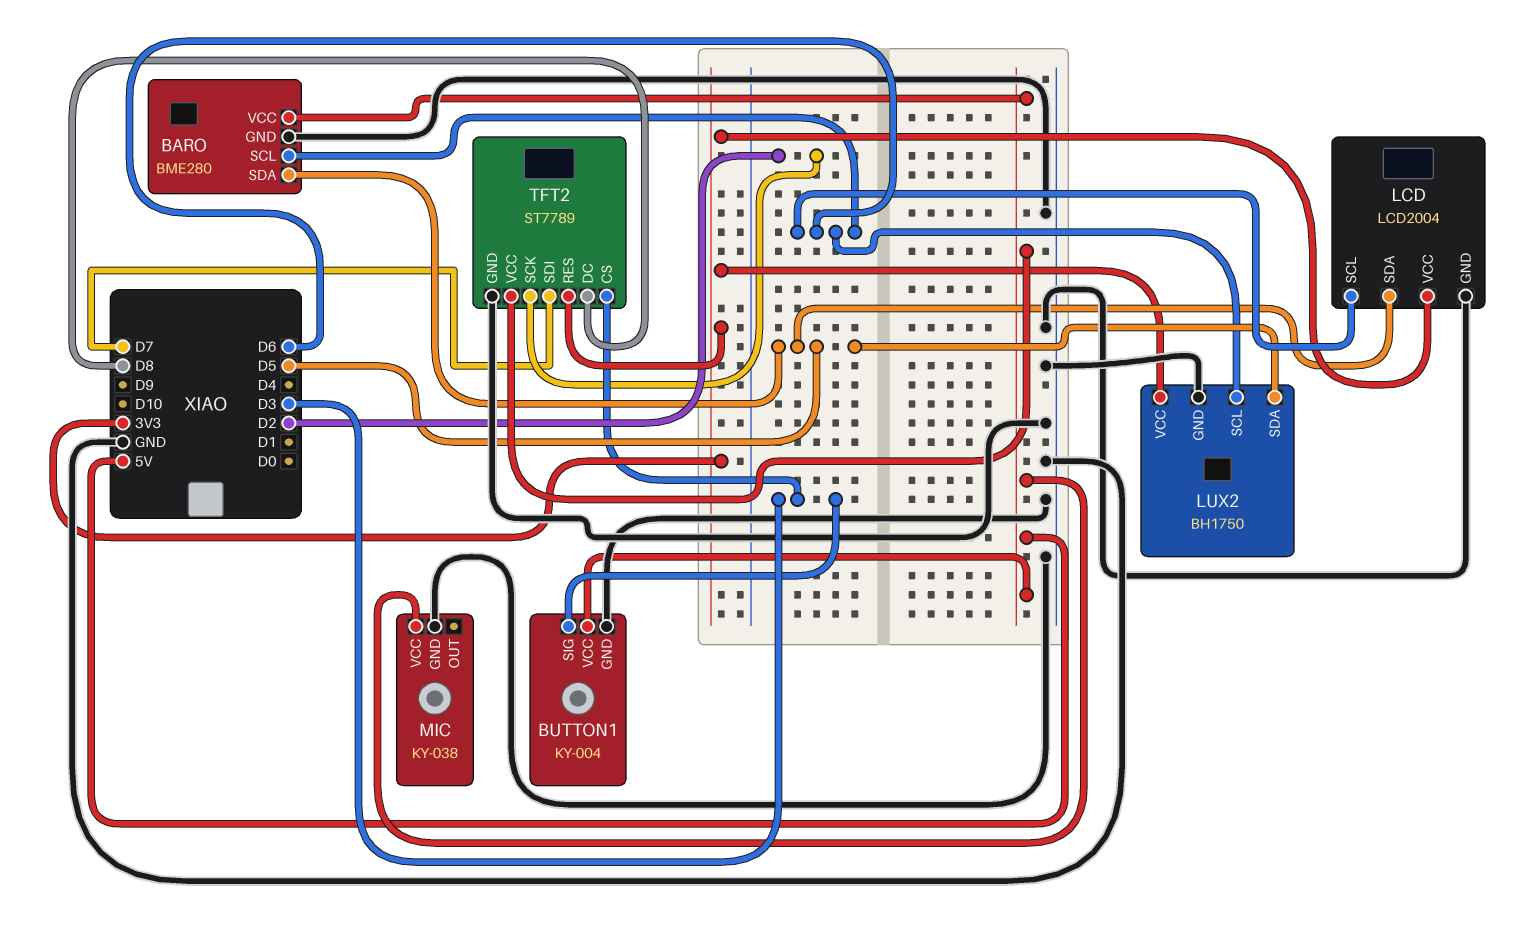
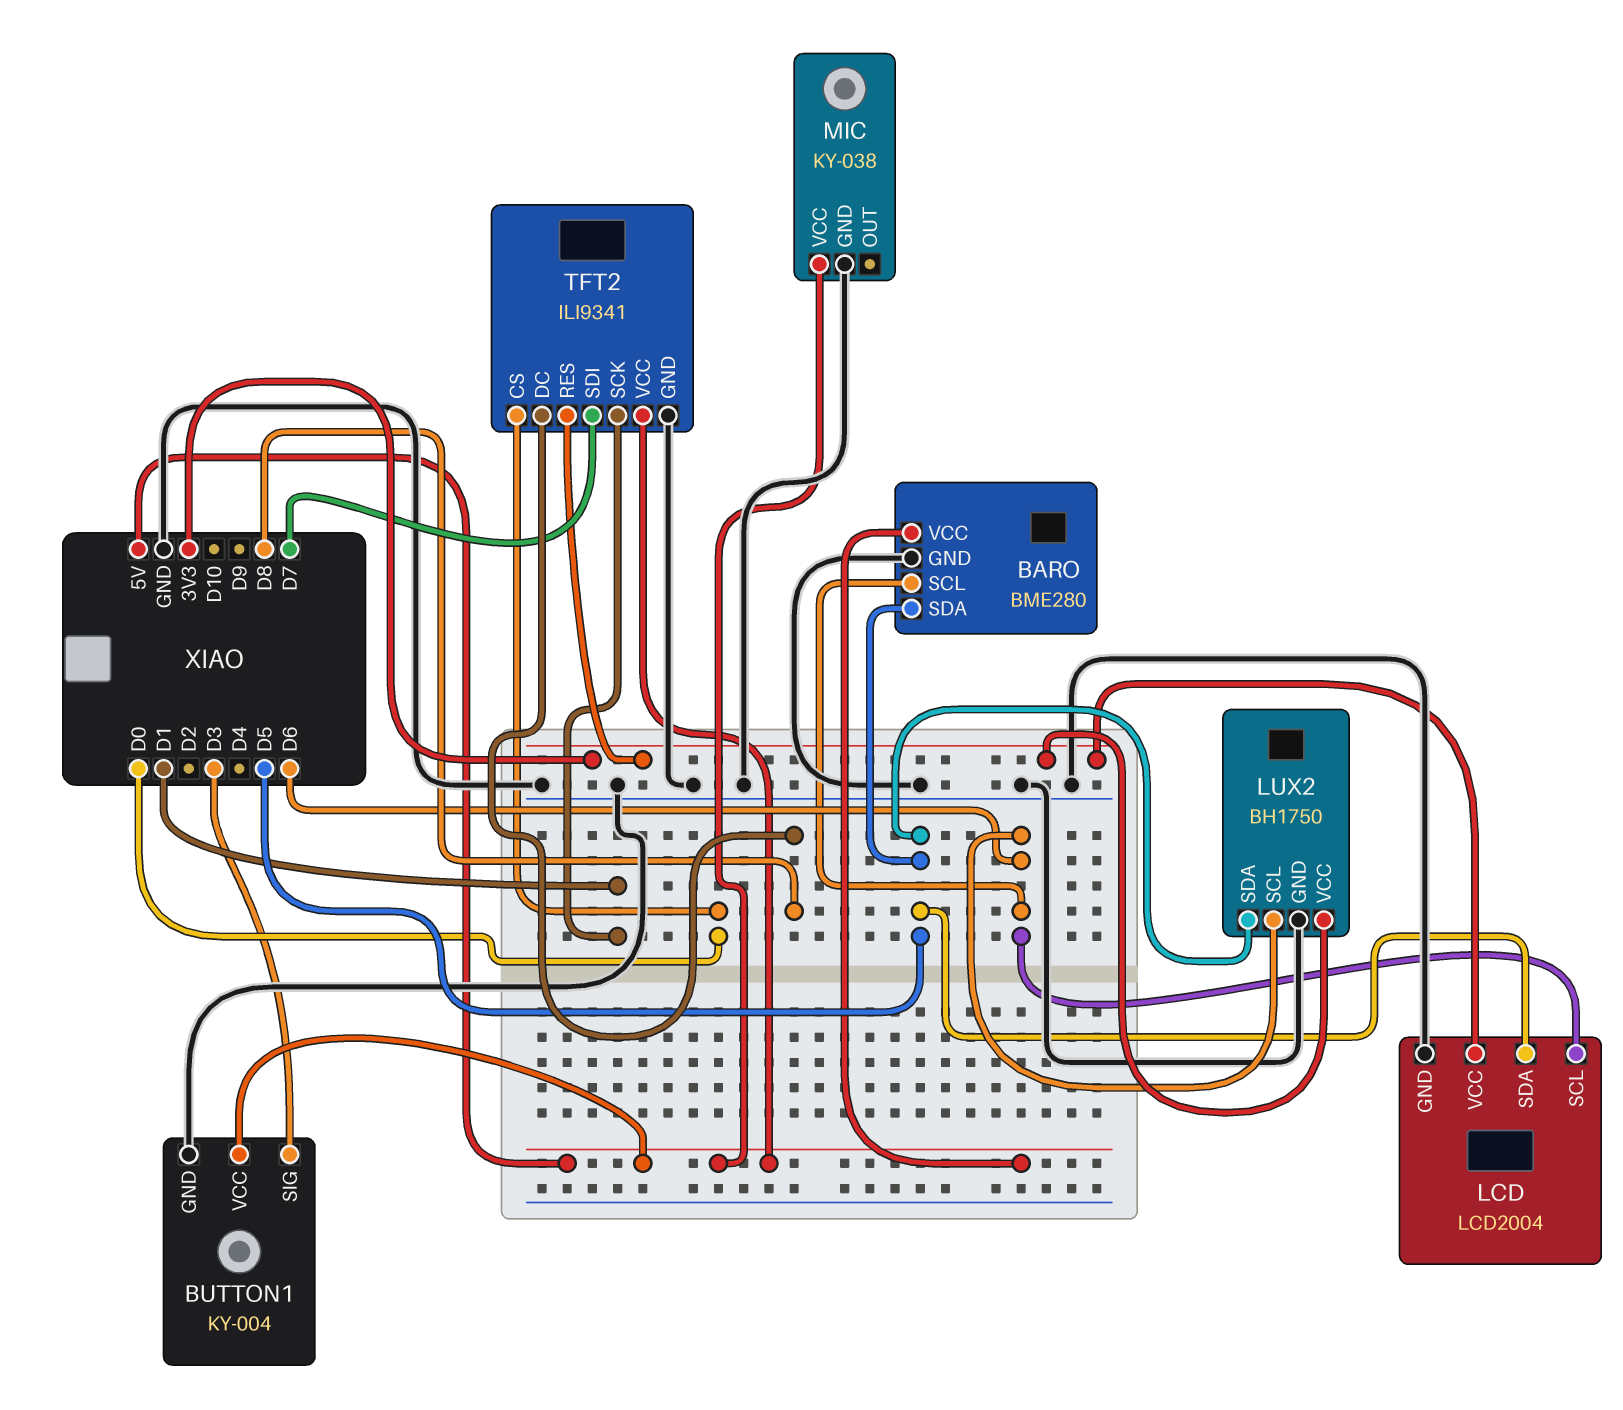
TFT2: ST7789 -> ILI9341
TFT2 pin CS: D3 -> D0
TFT2 pin SCK: D2 -> D1

